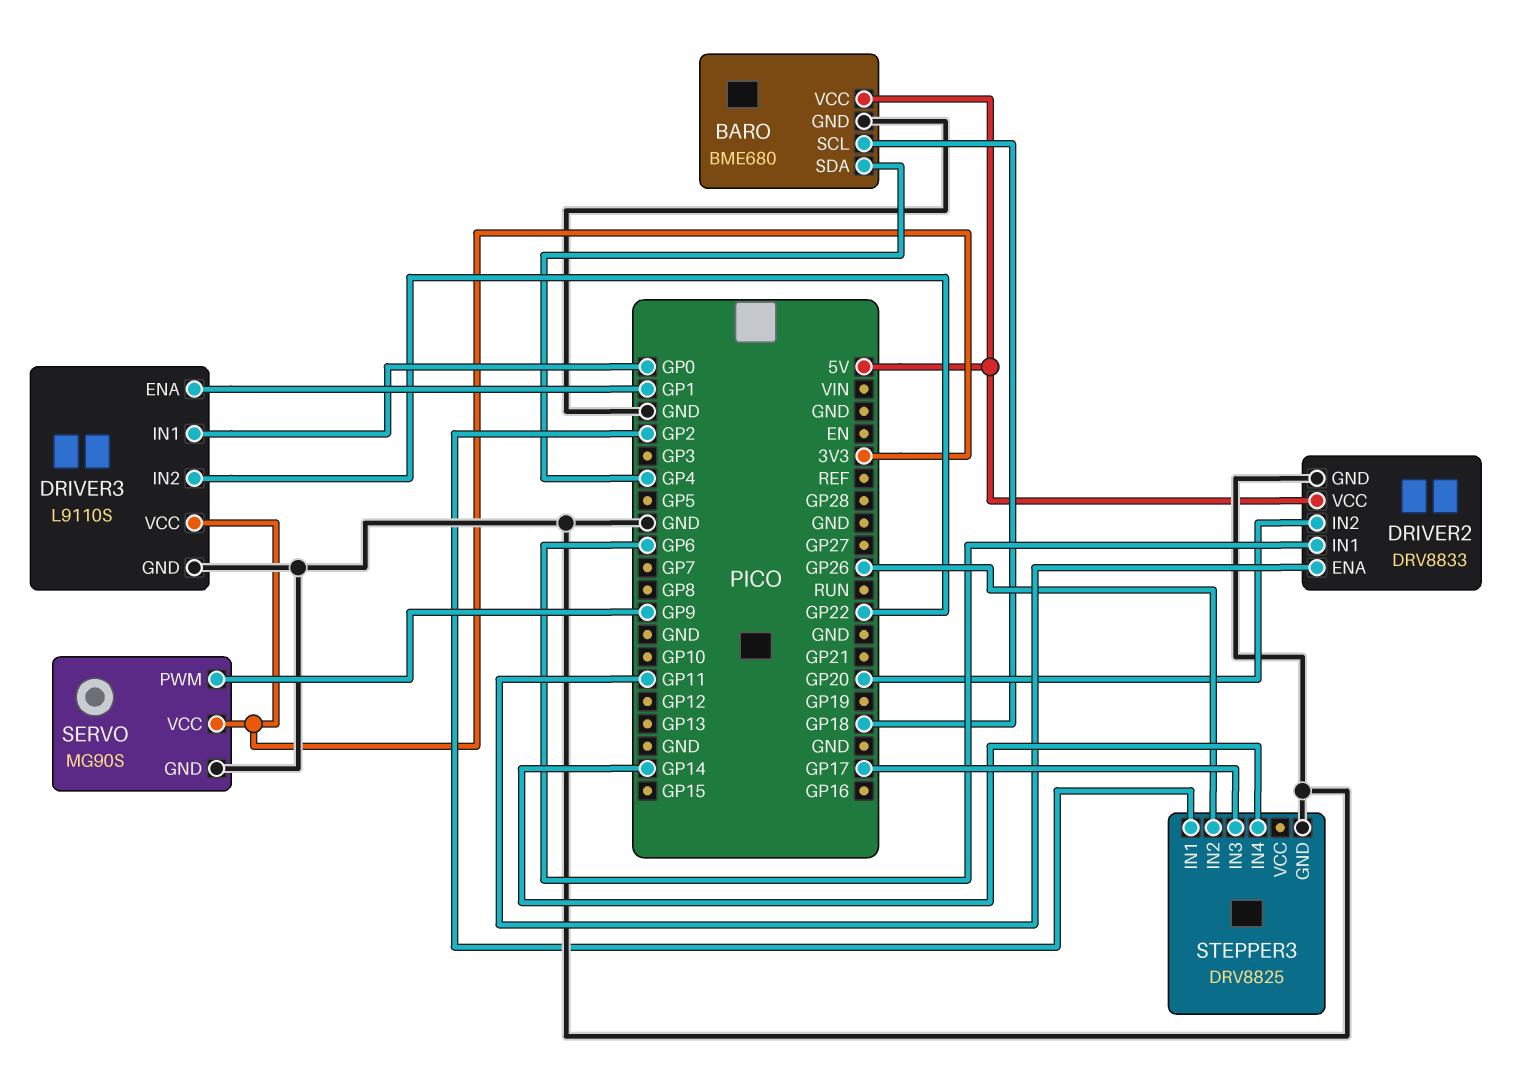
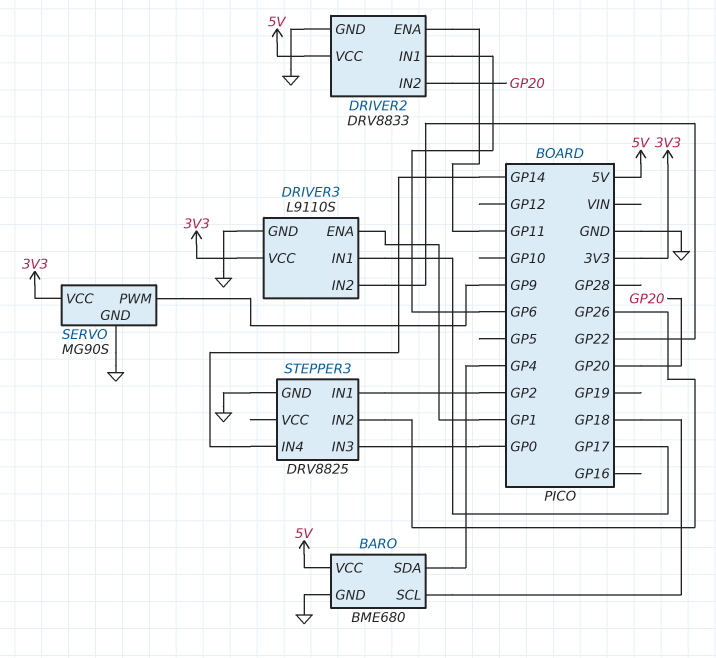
DRIVER3 pin IN1: GP0 -> GP17
STEPPER3 pin IN3: GP17 -> GP0

